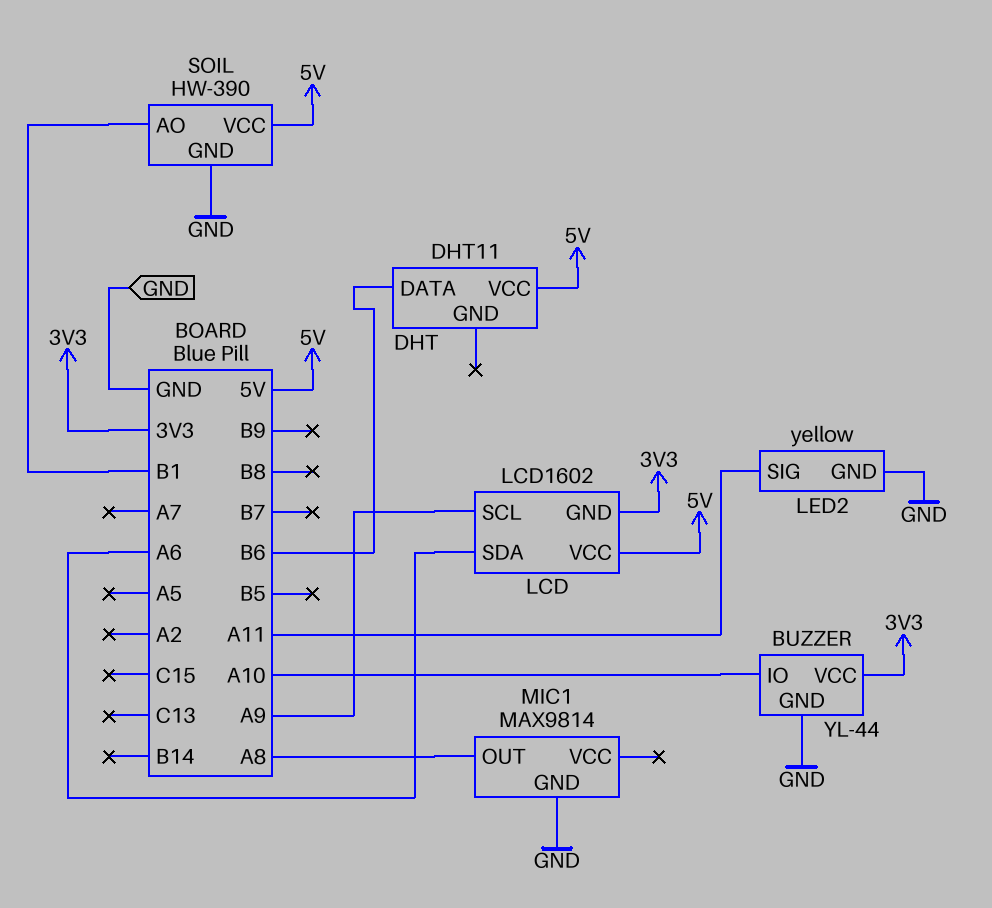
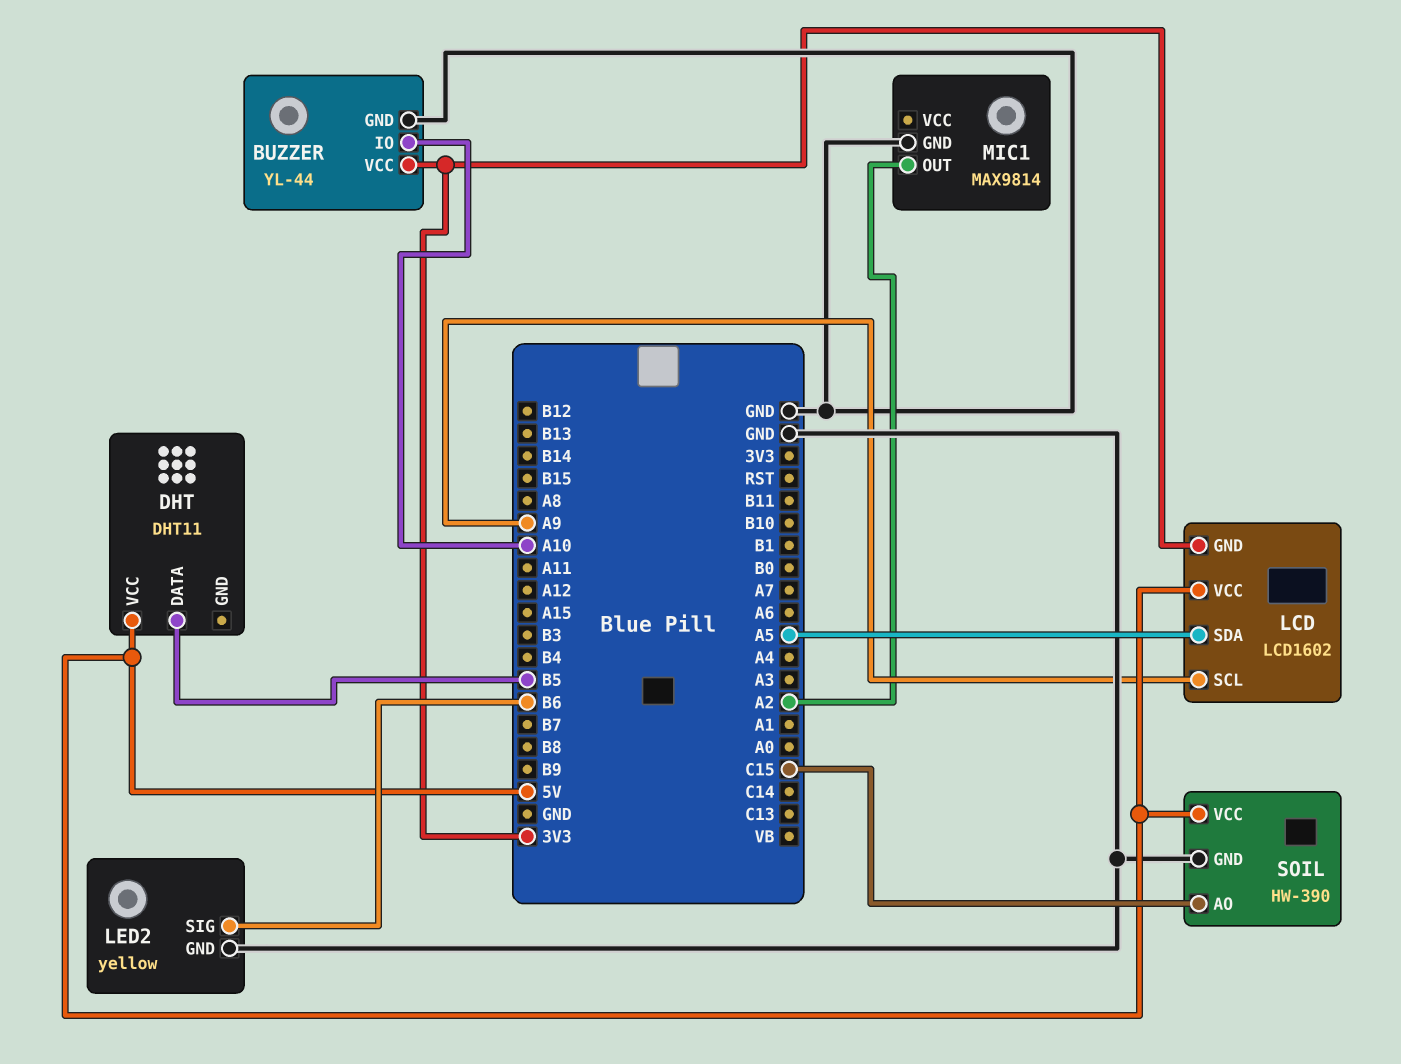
DHT pin DATA: B6 -> B5
LCD pin SDA: A6 -> A5
LED2 pin SIG: A11 -> B6
MIC1 pin OUT: A8 -> A2
SOIL pin AO: B1 -> C15

